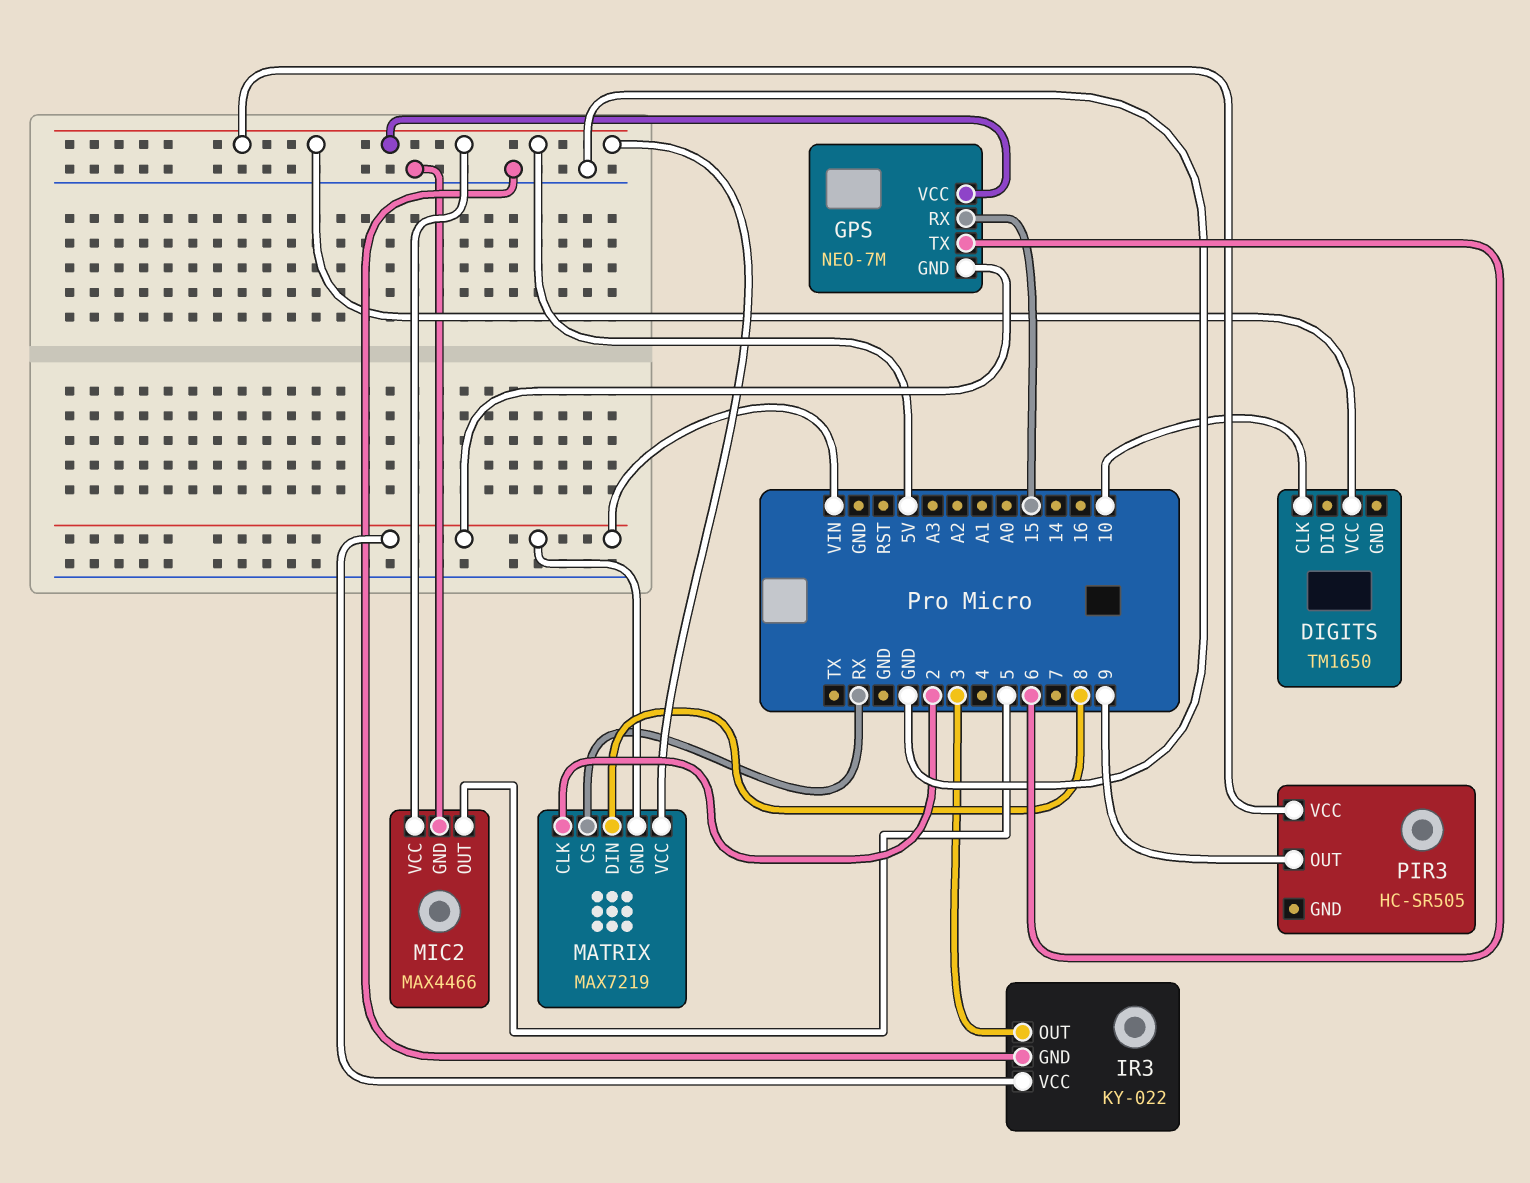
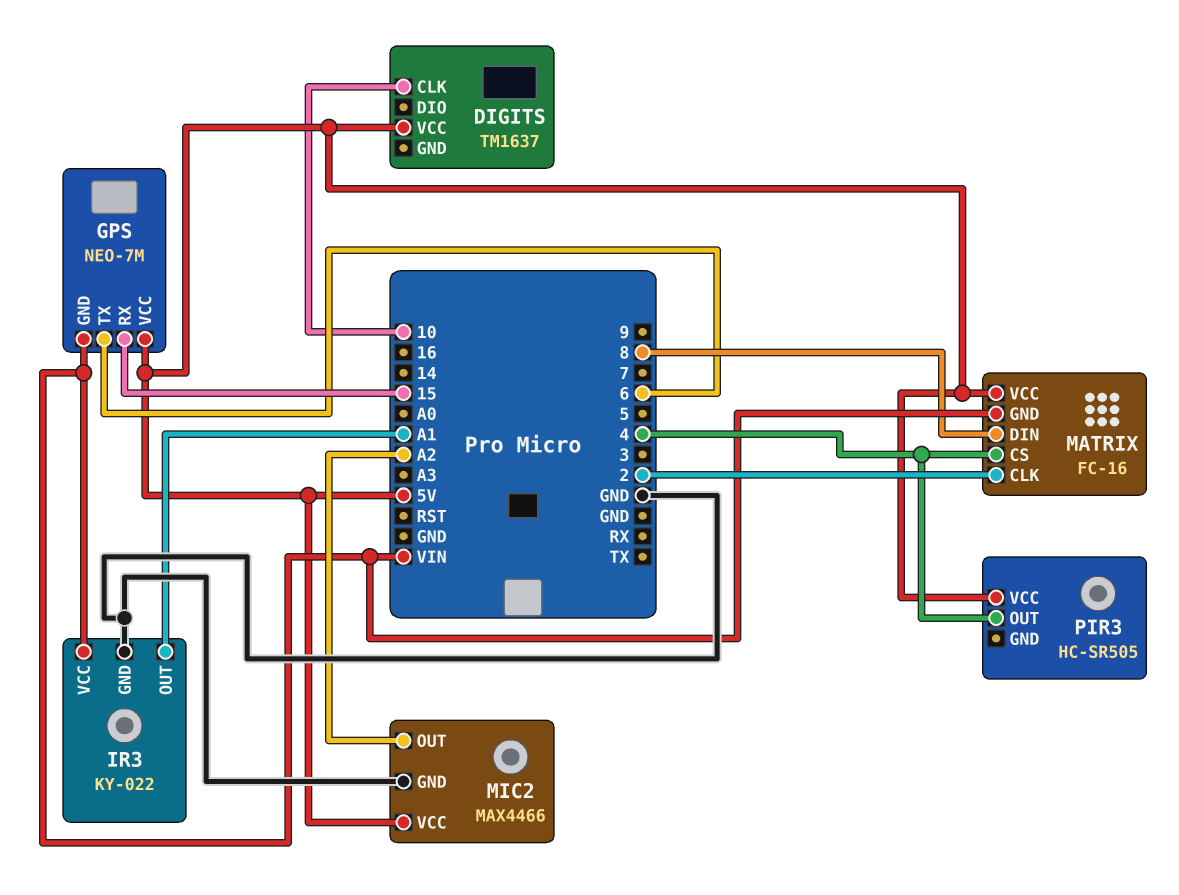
DIGITS: TM1650 -> TM1637
IR3 pin OUT: 3 -> A1
MATRIX: MAX7219 -> FC-16
MATRIX pin CS: RX -> 4
MIC2 pin OUT: 5 -> A2
PIR3 pin OUT: 9 -> 4

